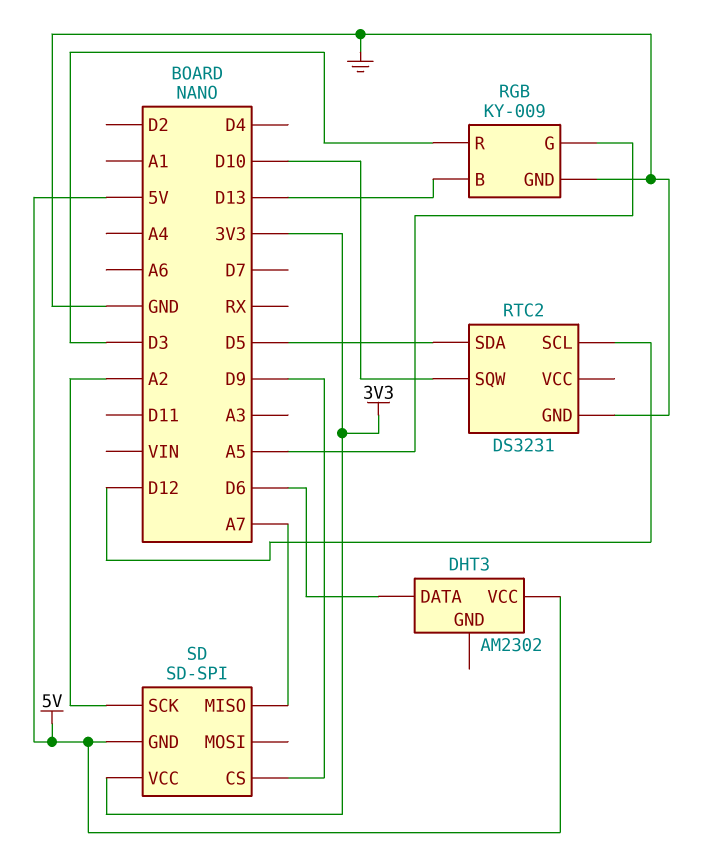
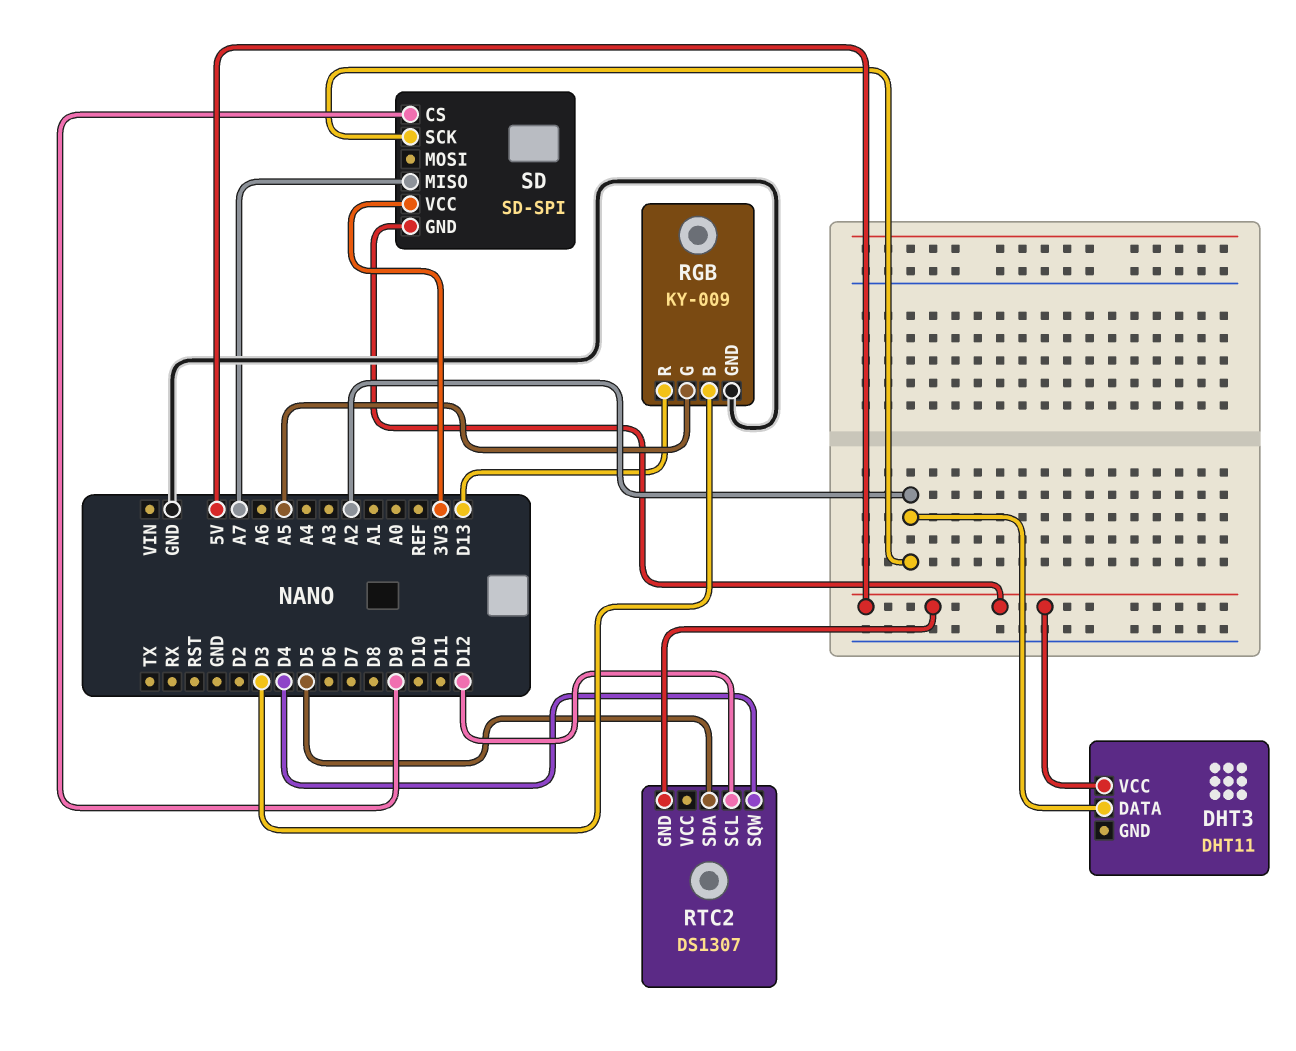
DHT3: AM2302 -> DHT11
DHT3 pin DATA: D6 -> A2
RGB pin B: D13 -> D3
RGB pin R: D3 -> D13
RTC2: DS3231 -> DS1307
RTC2 pin GND: GND -> 5V
RTC2 pin SQW: D10 -> D4

